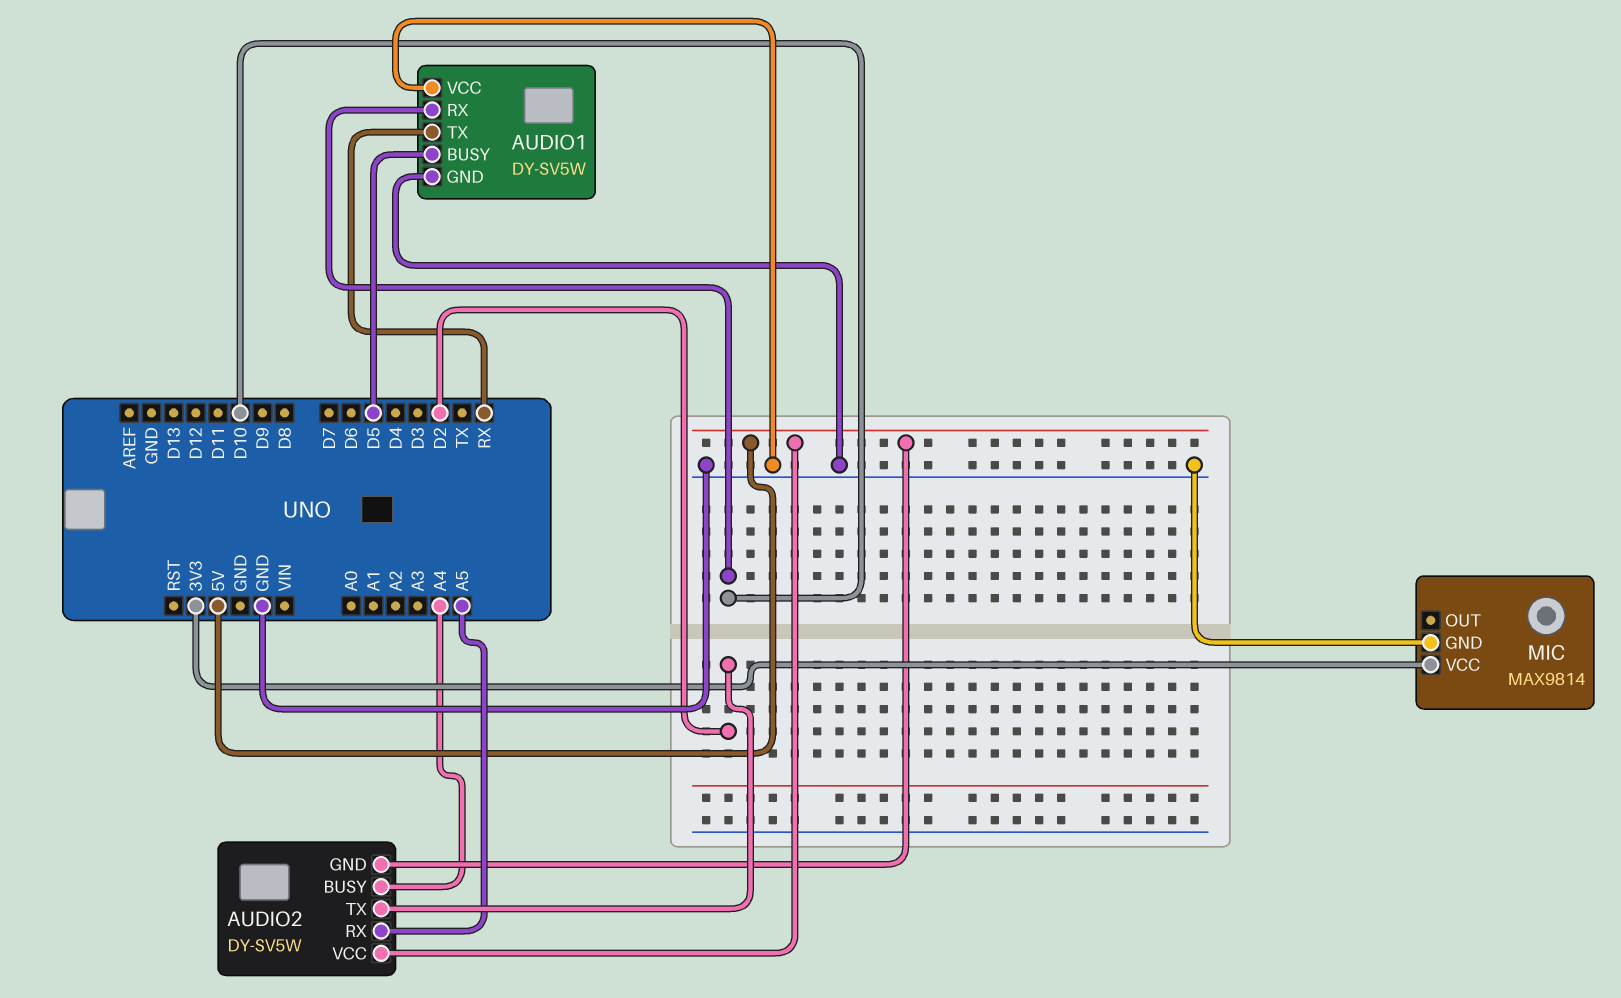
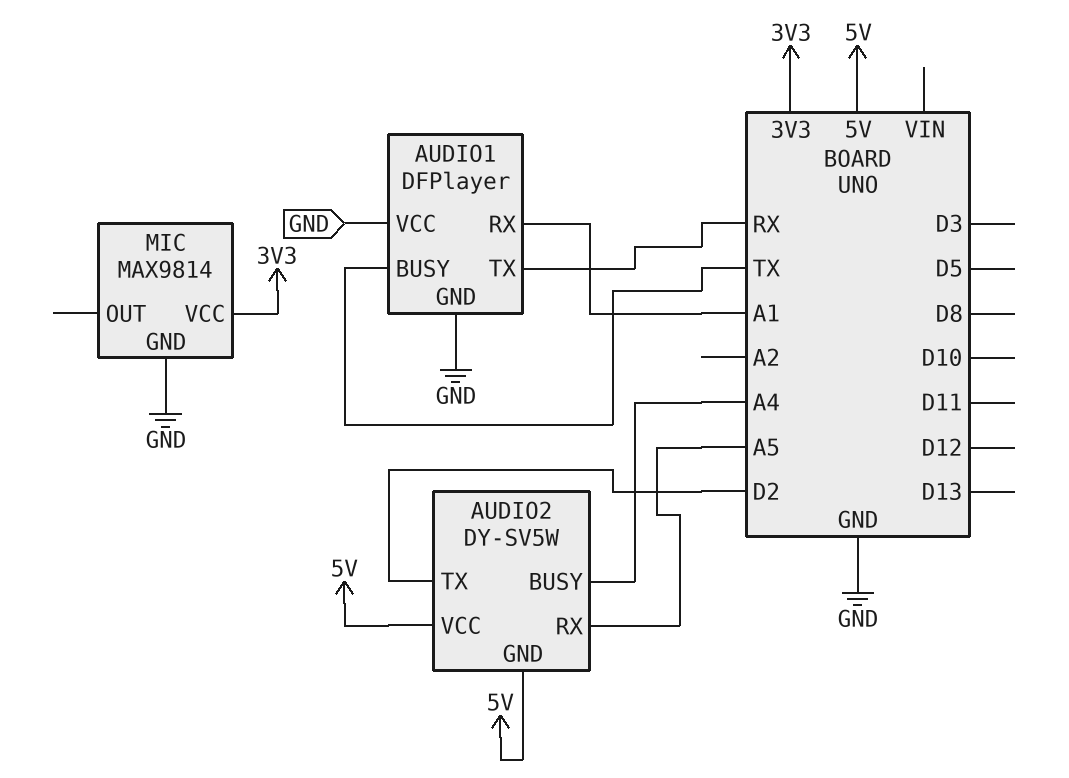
AUDIO1: DY-SV5W -> DFPlayer
AUDIO1 pin BUSY: D5 -> TX
AUDIO1 pin RX: D10 -> A1

